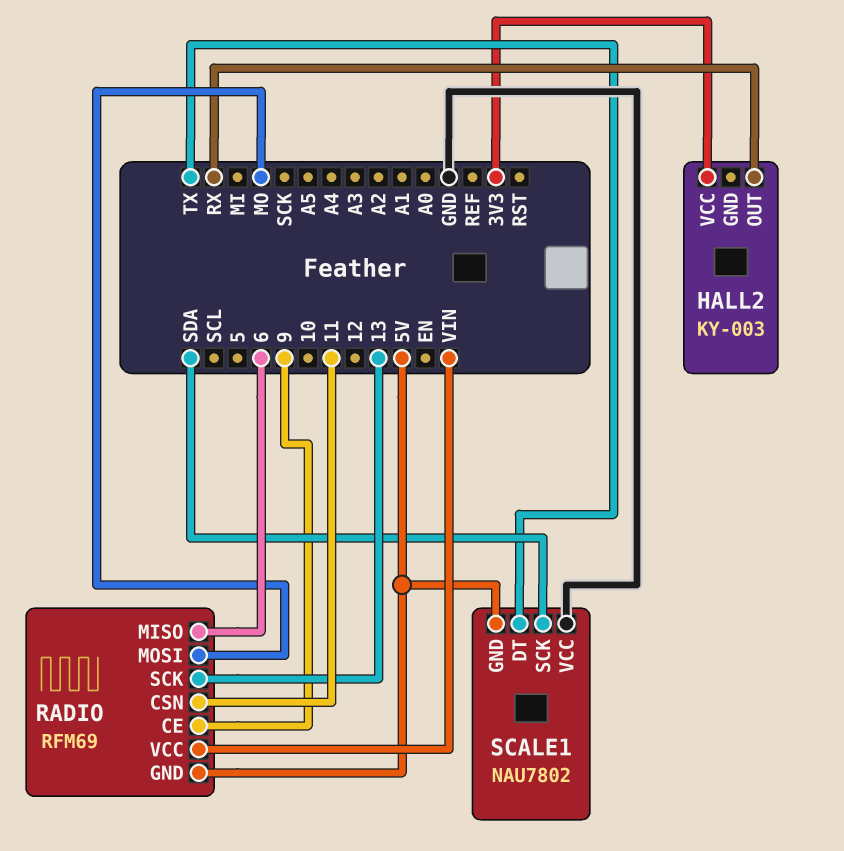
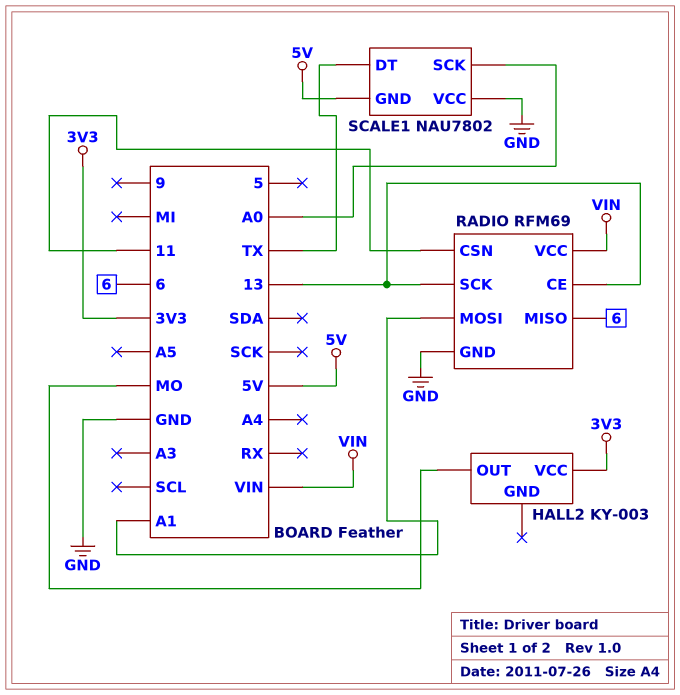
HALL2 pin OUT: RX -> MO
RADIO pin CE: 9 -> 13
RADIO pin GND: 5V -> GND
RADIO pin MOSI: MO -> A1
SCALE1 pin SCK: SDA -> A0

